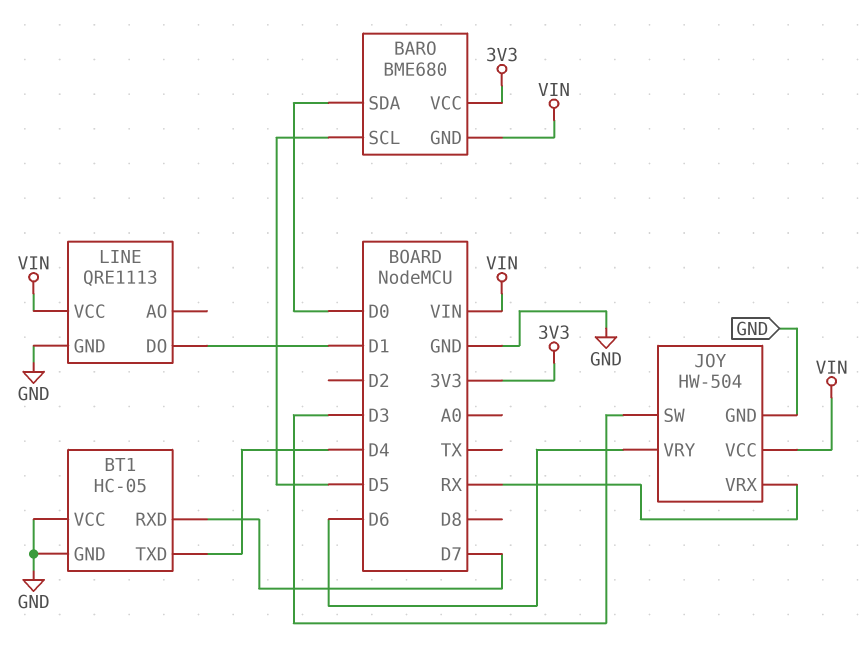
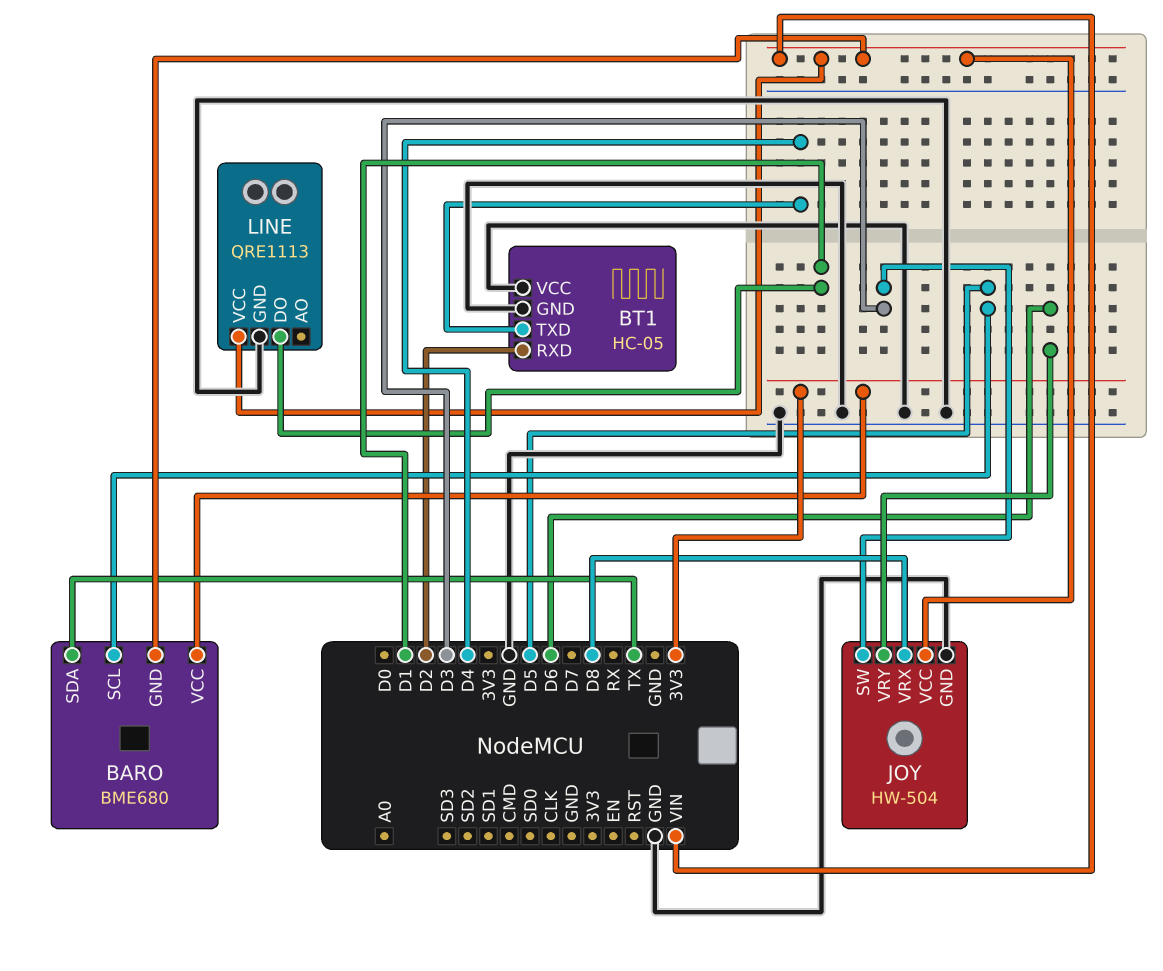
BARO pin SDA: D0 -> TX
BT1 pin RXD: D7 -> D2
JOY pin VRX: RX -> D8

